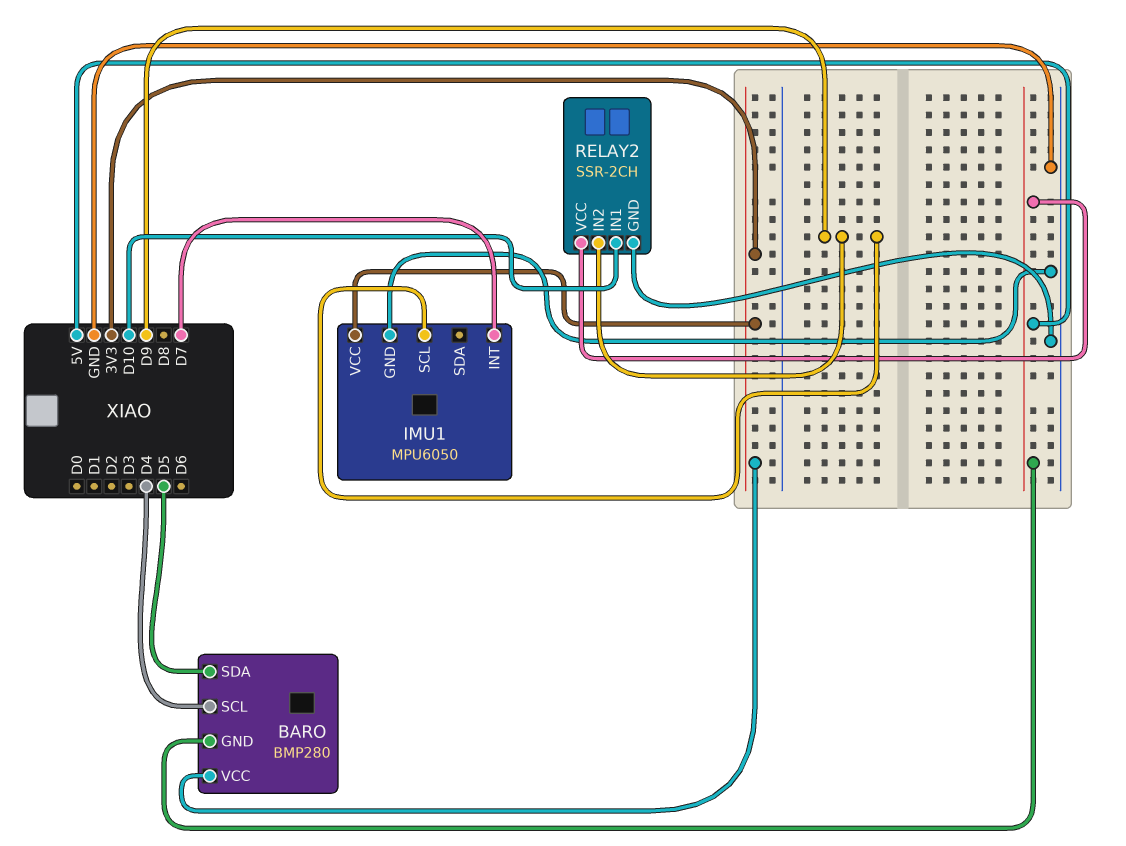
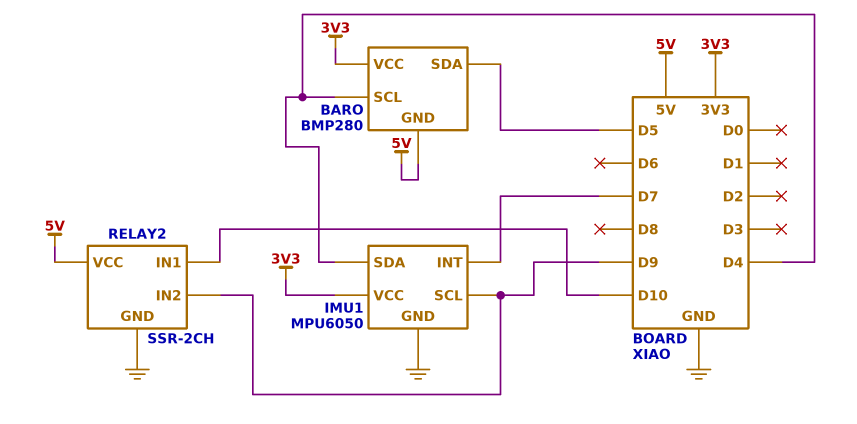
IMU1 pin SDA: none -> D4

